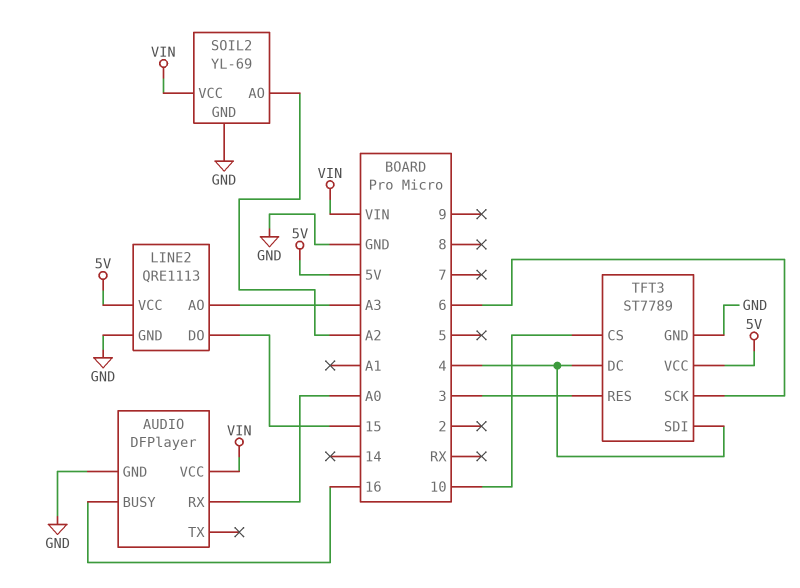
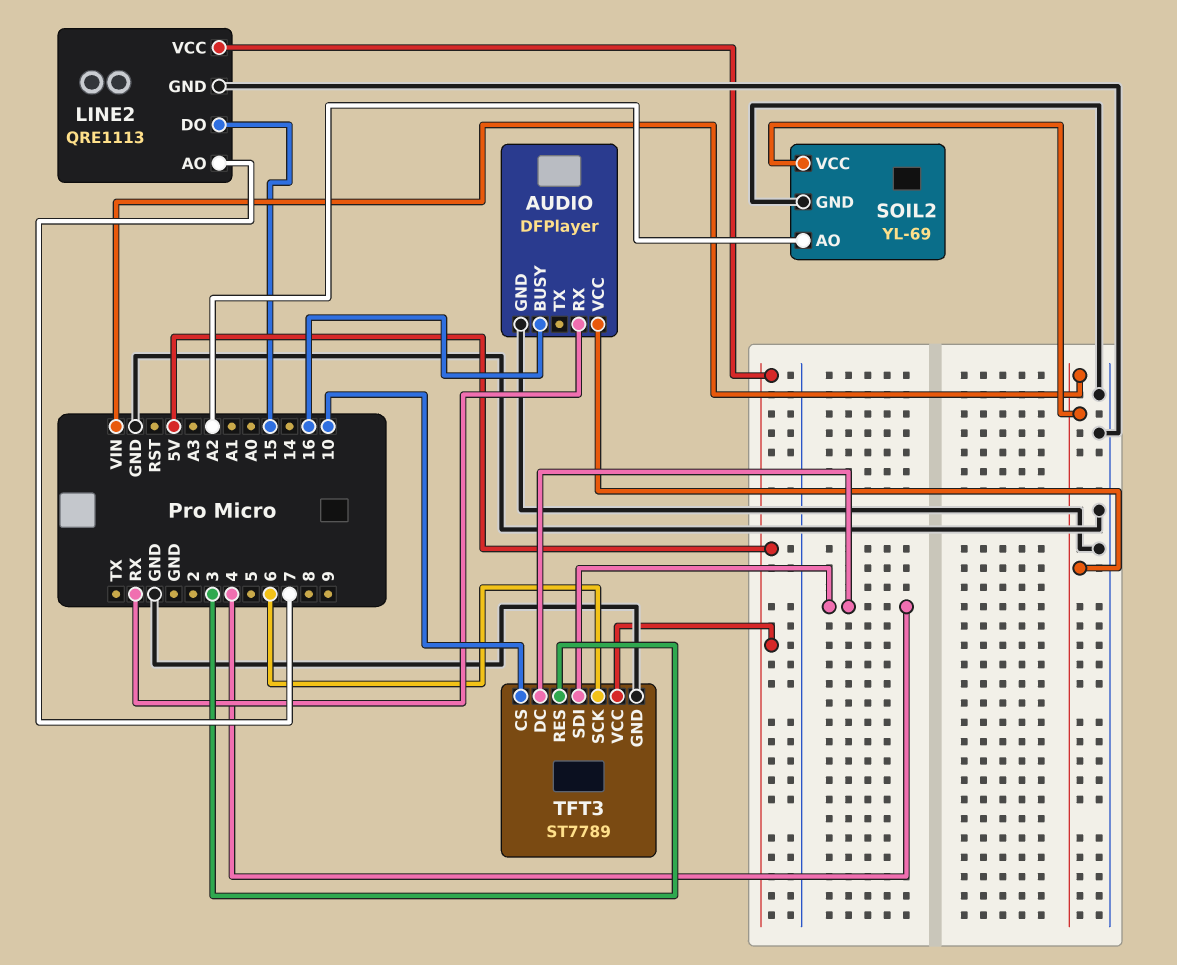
AUDIO pin RX: A0 -> RX
LINE2 pin AO: A3 -> 7

